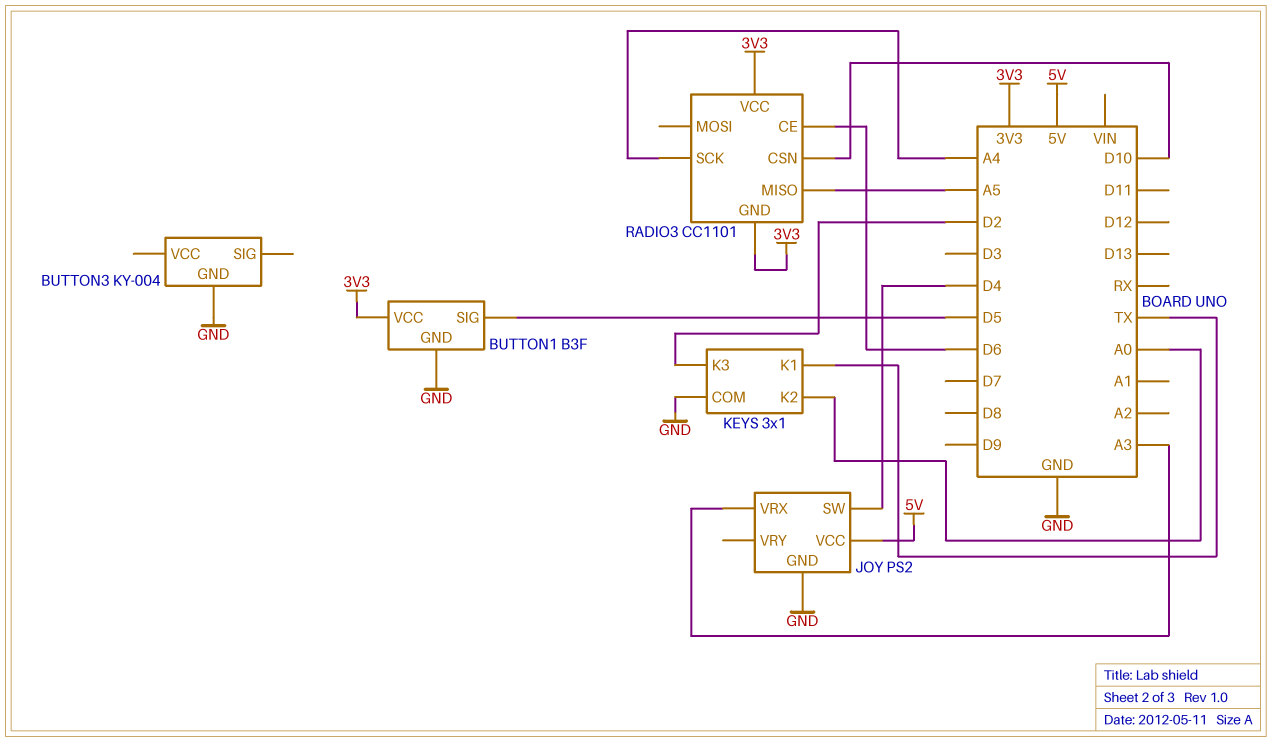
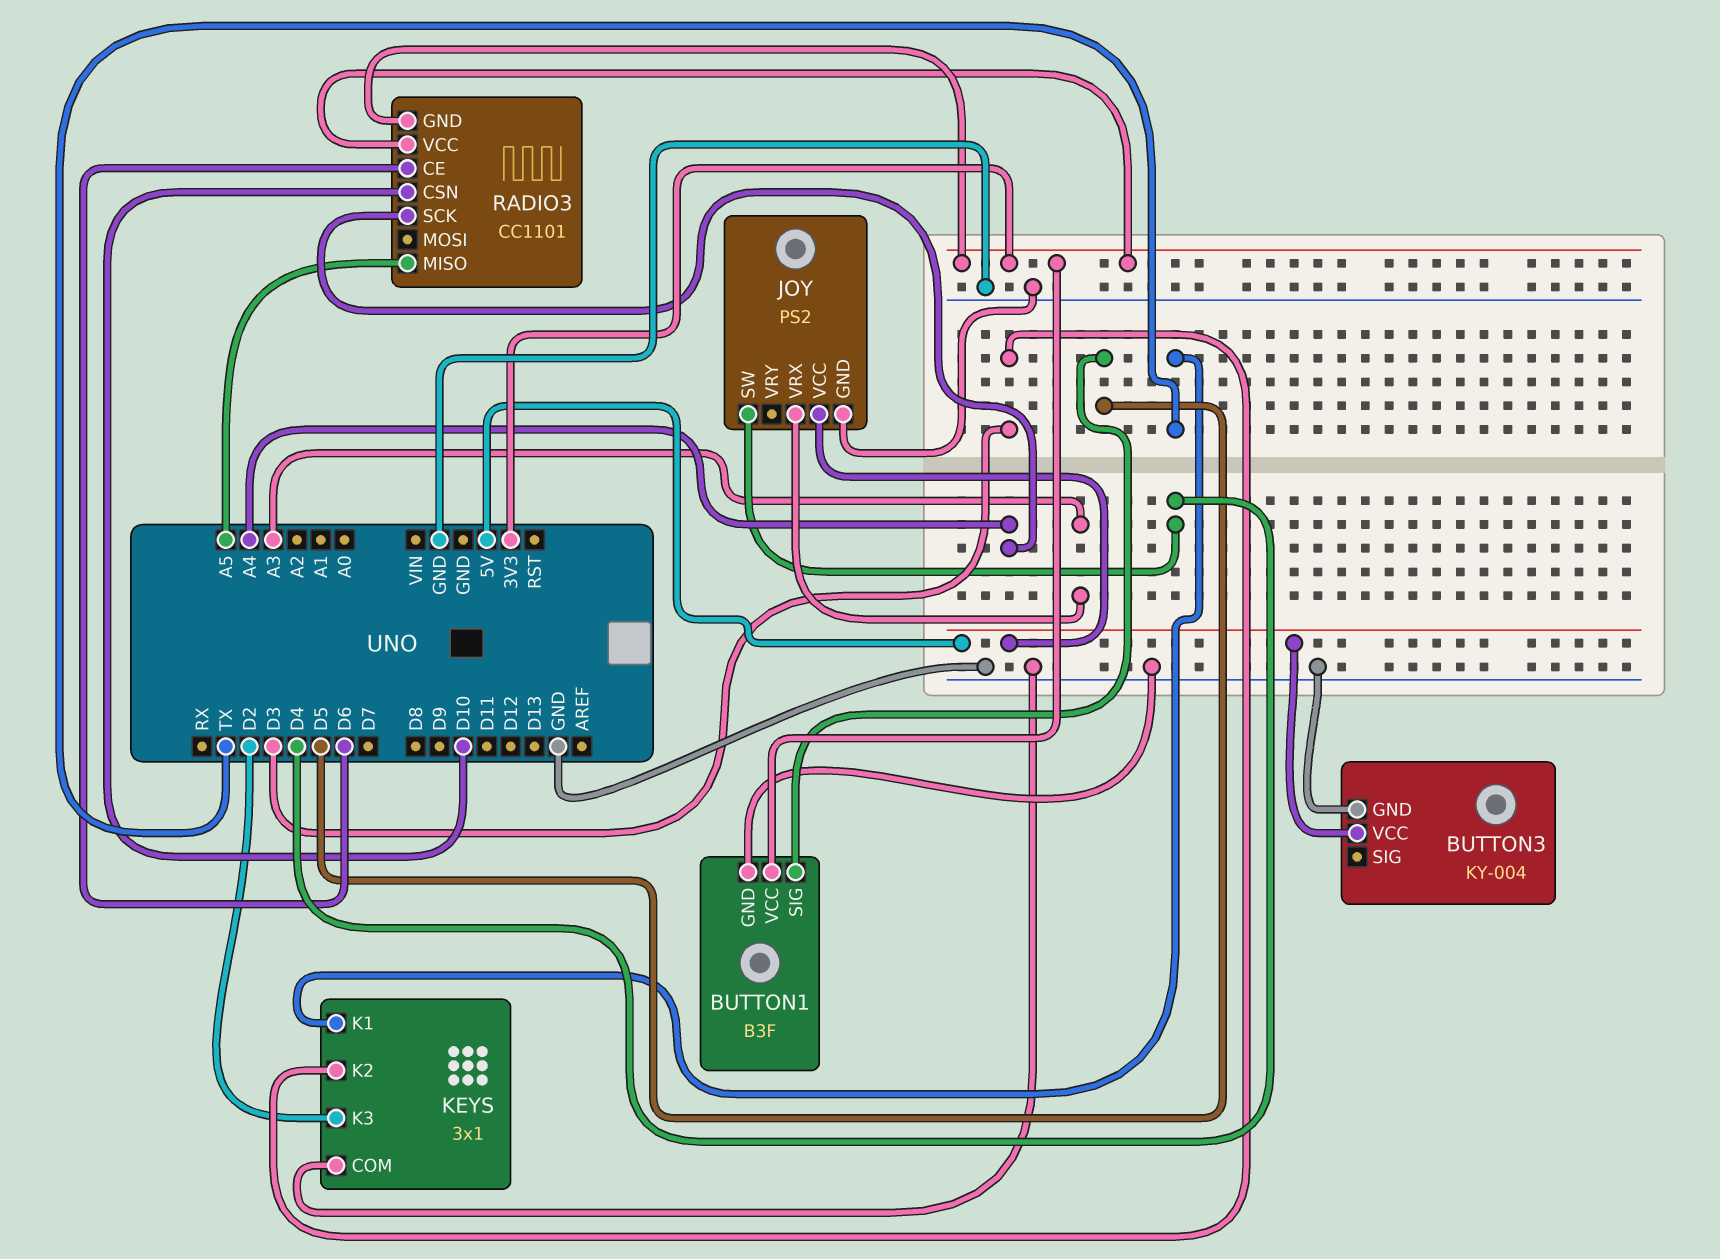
BUTTON3 pin VCC: none -> 5V
KEYS pin K2: A0 -> D3

